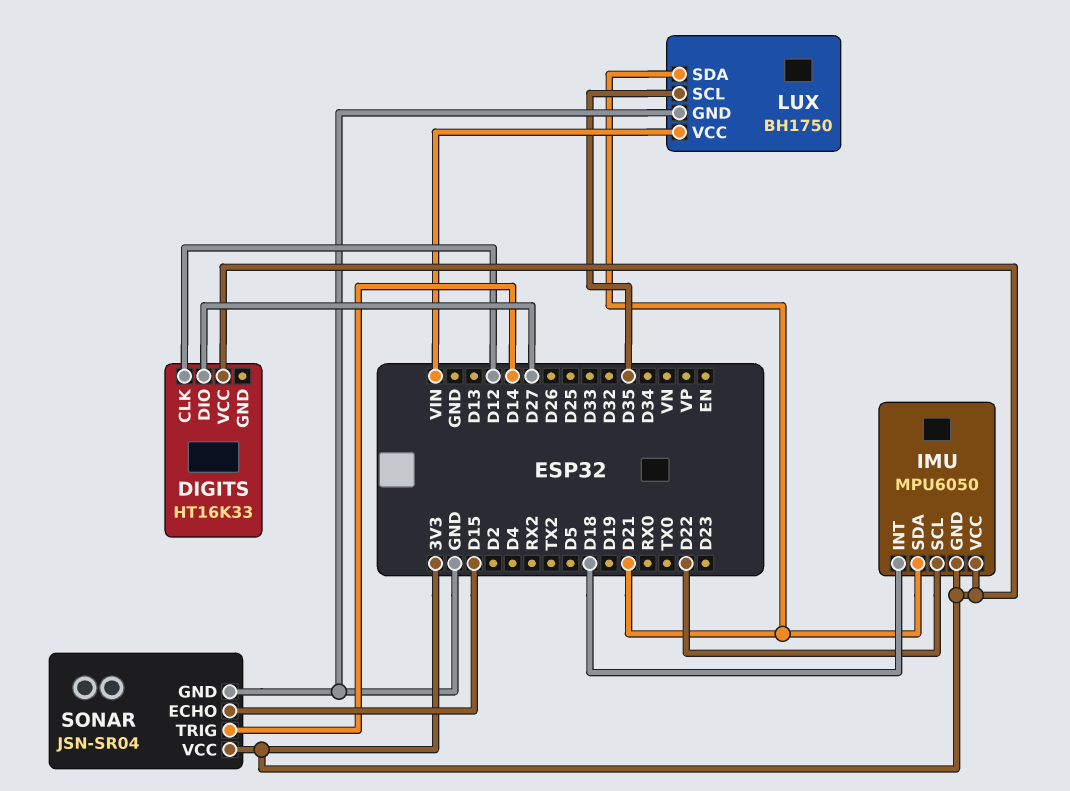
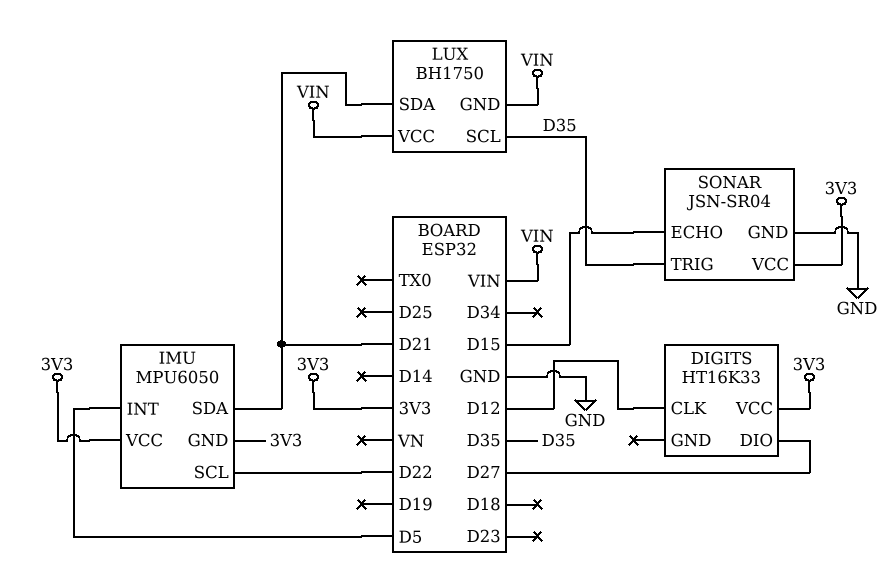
IMU pin INT: D18 -> D5
LUX pin GND: GND -> VIN
SONAR pin TRIG: D14 -> D35

